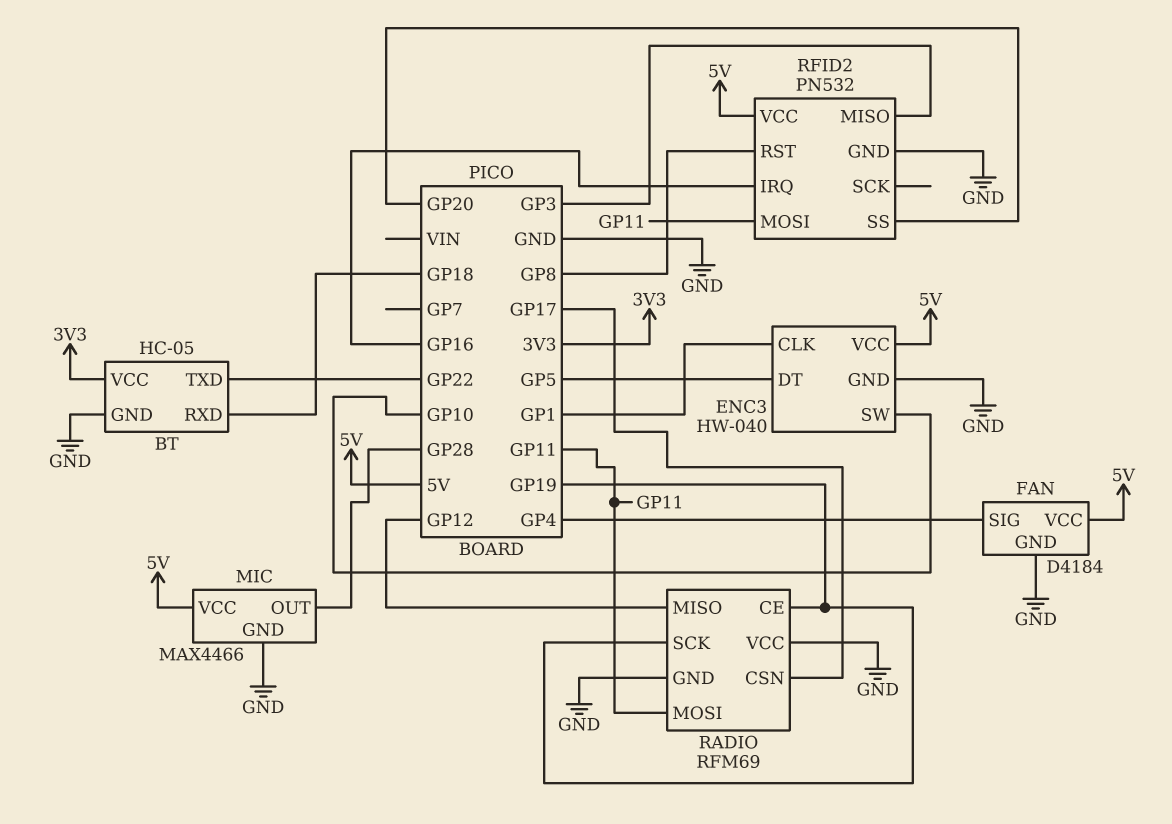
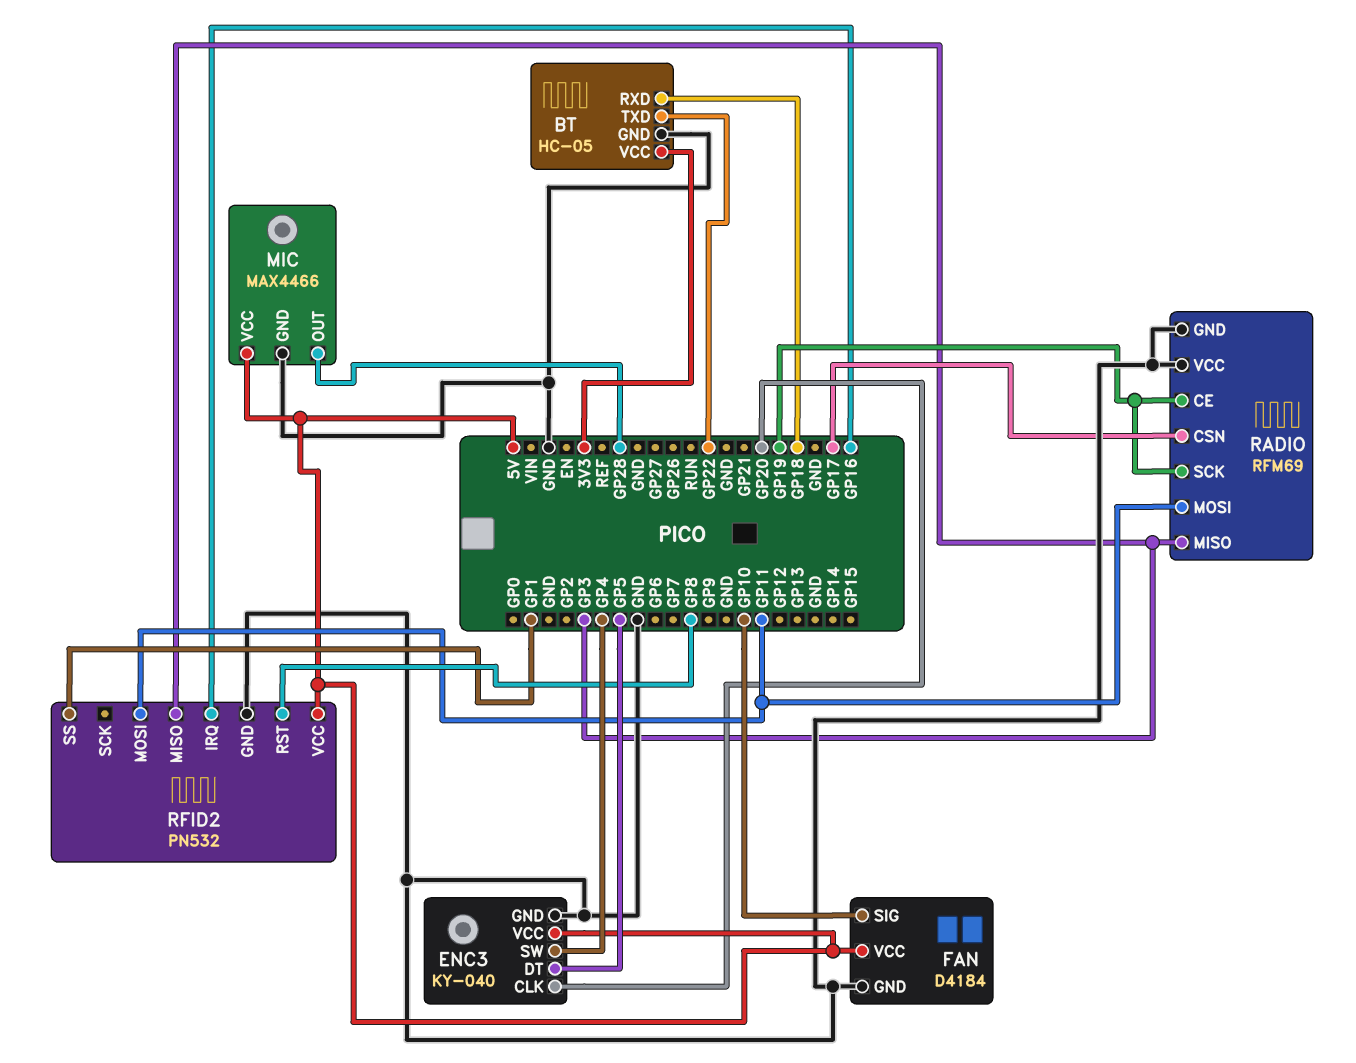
ENC3: HW-040 -> KY-040
ENC3 pin CLK: GP1 -> GP20
ENC3 pin SW: GP10 -> GP4
FAN pin SIG: GP4 -> GP10
RADIO pin MISO: GP12 -> GP3
RFID2 pin SS: GP20 -> GP1

